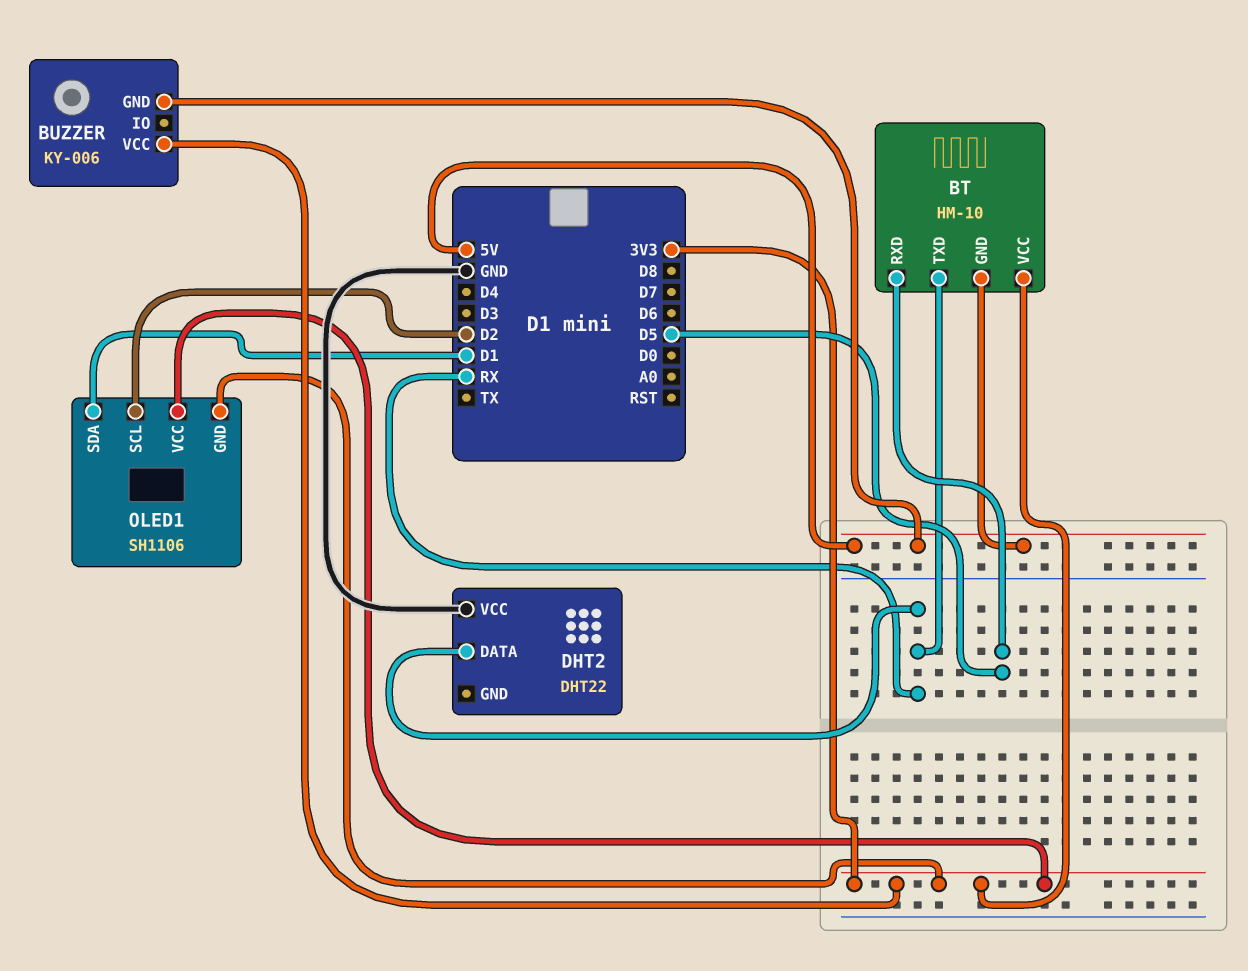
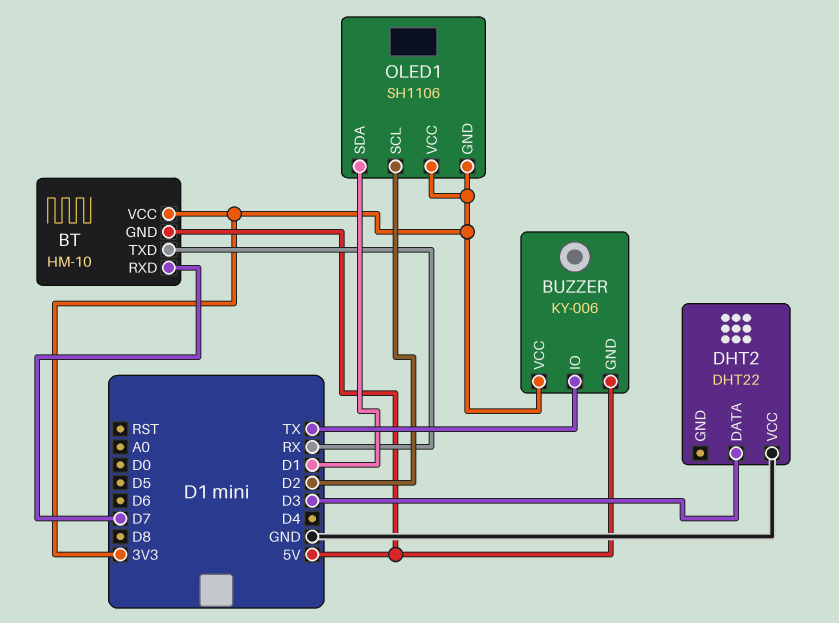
BT pin RXD: D5 -> D7
BUZZER pin IO: none -> TX
DHT2 pin DATA: RX -> D3

